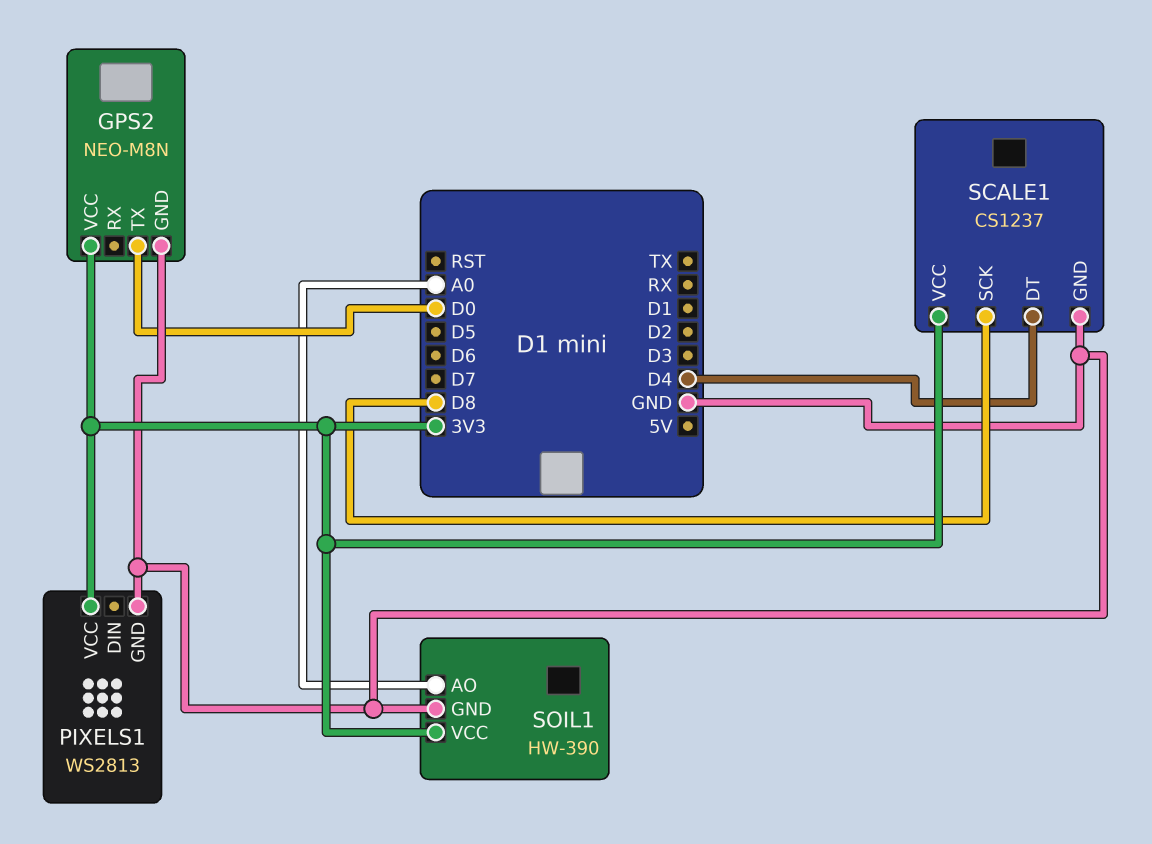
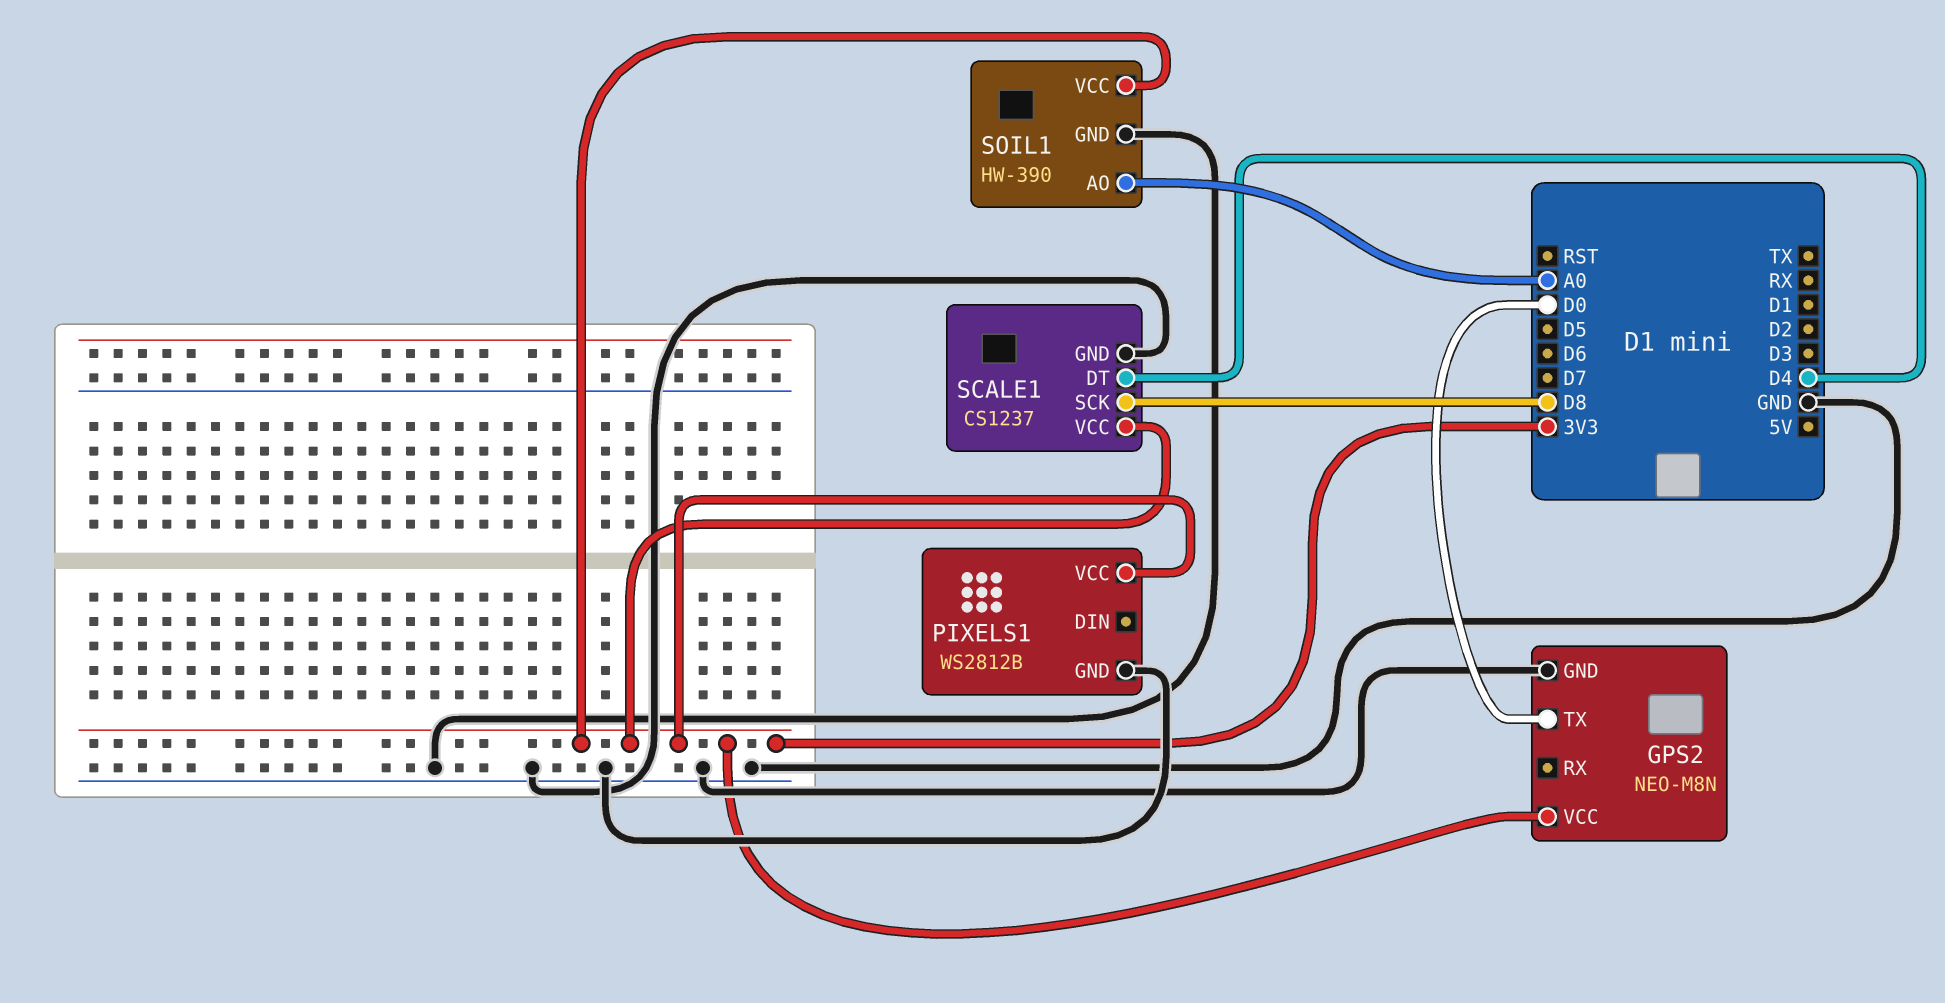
PIXELS1: WS2813 -> WS2812B

